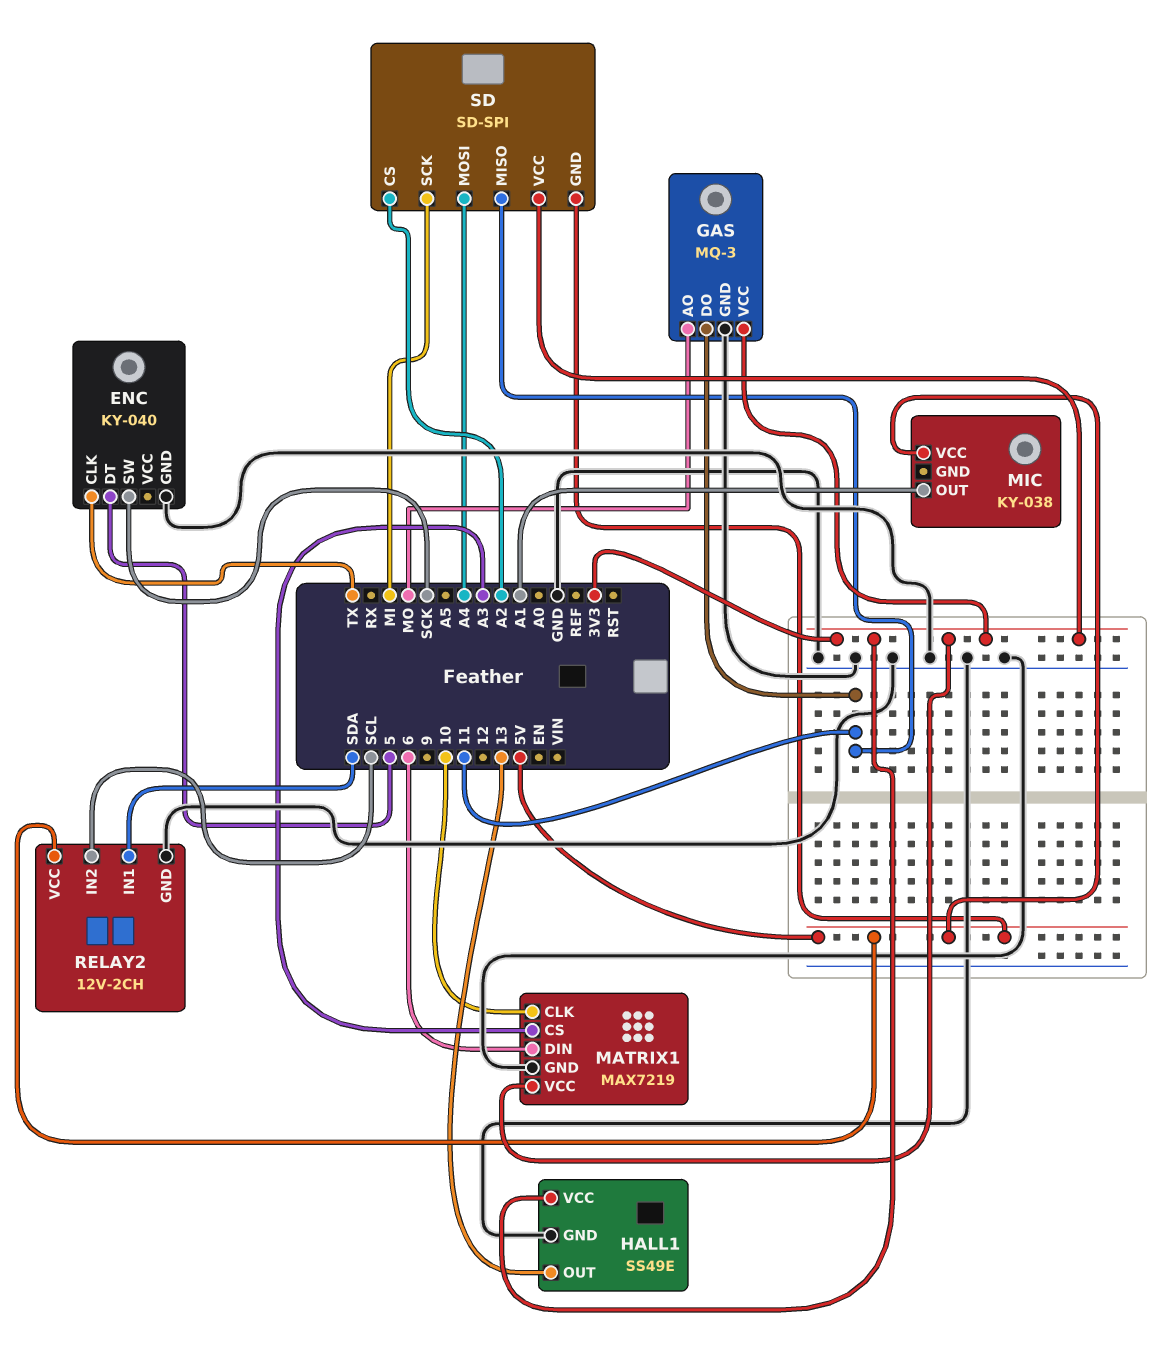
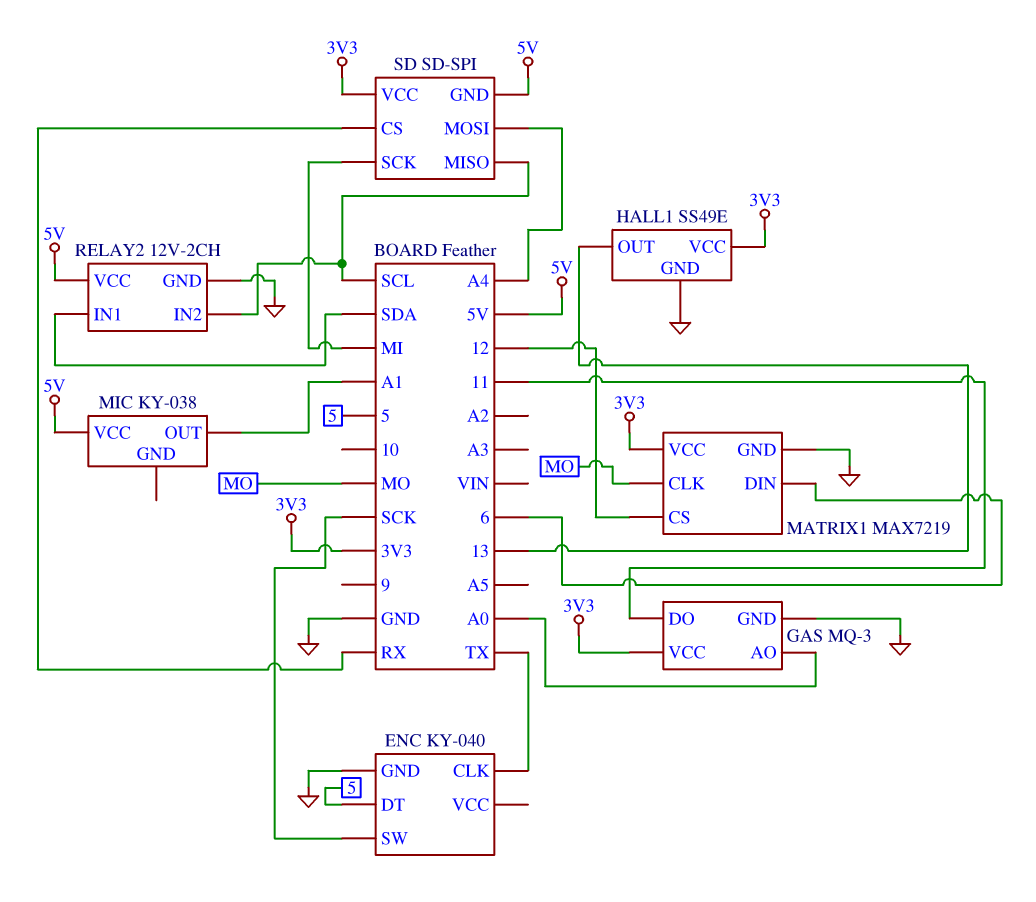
GAS pin AO: MO -> A0
MATRIX1 pin CLK: 10 -> MO
MATRIX1 pin CS: A3 -> 12
SD pin CS: A2 -> RX
SD pin MISO: 11 -> SCL

